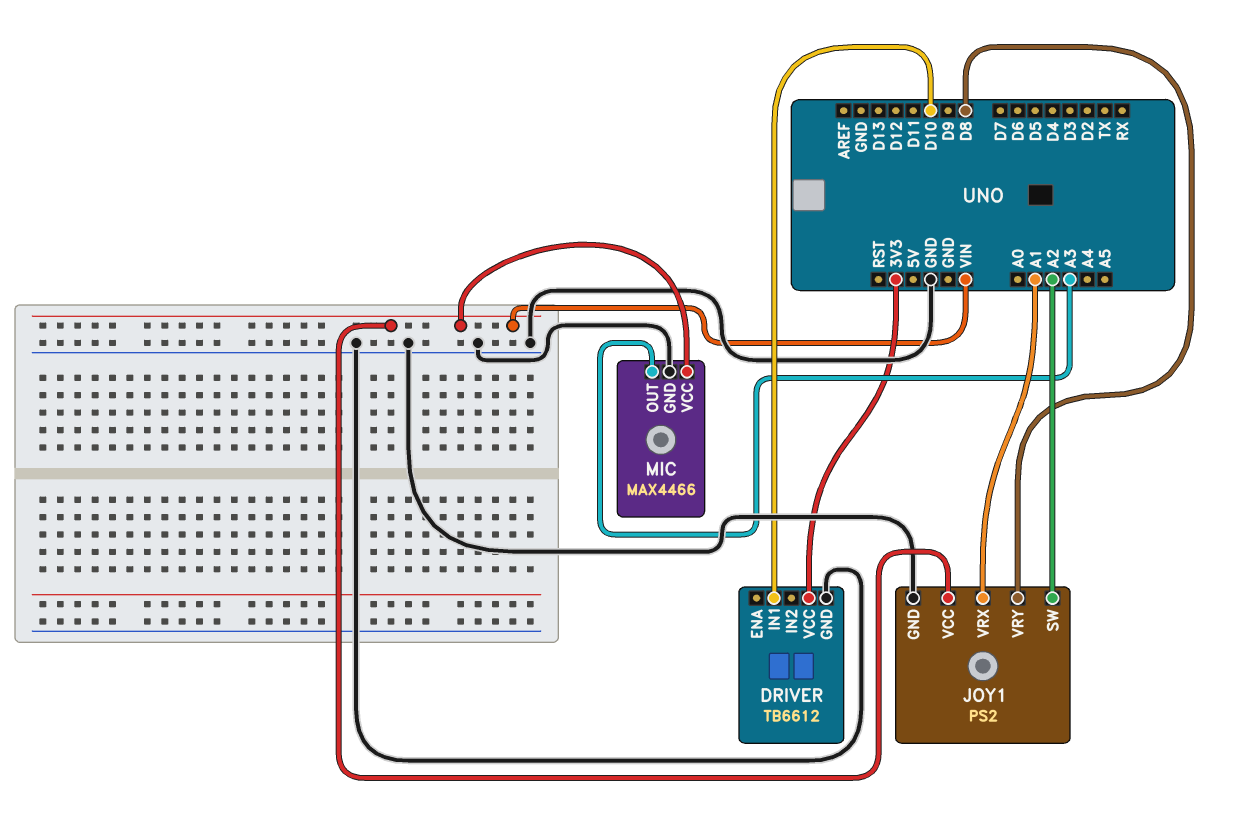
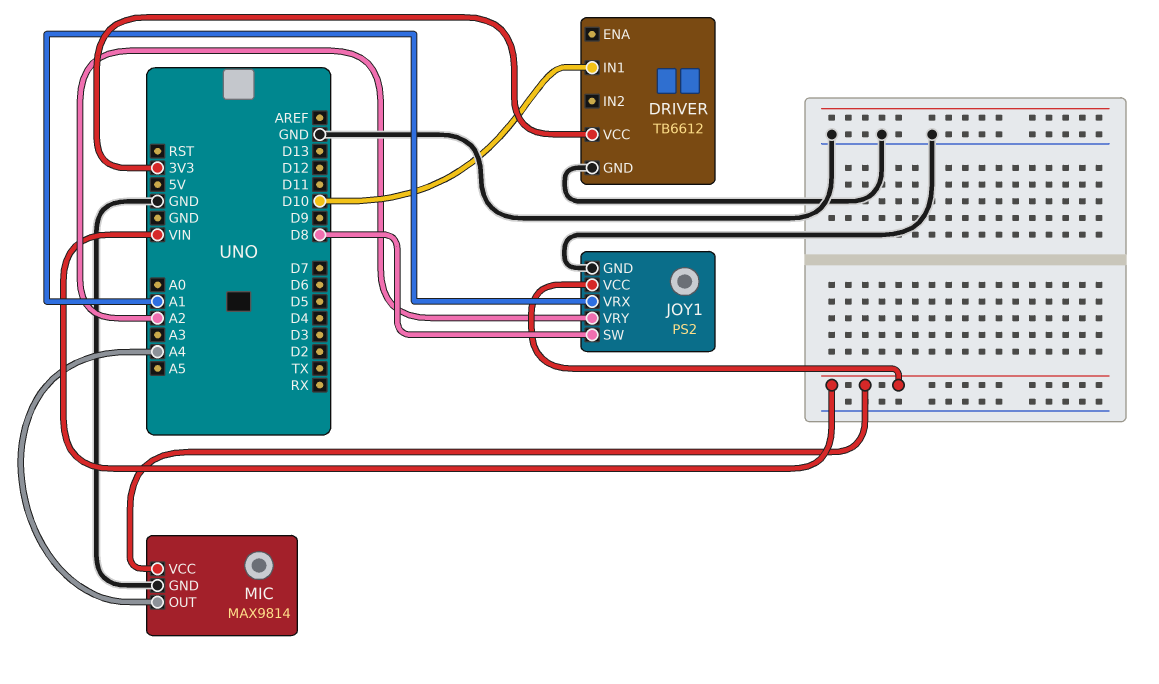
JOY1 pin SW: A2 -> D8
JOY1 pin VRY: D8 -> A2
MIC: MAX4466 -> MAX9814
MIC pin OUT: A3 -> A4

